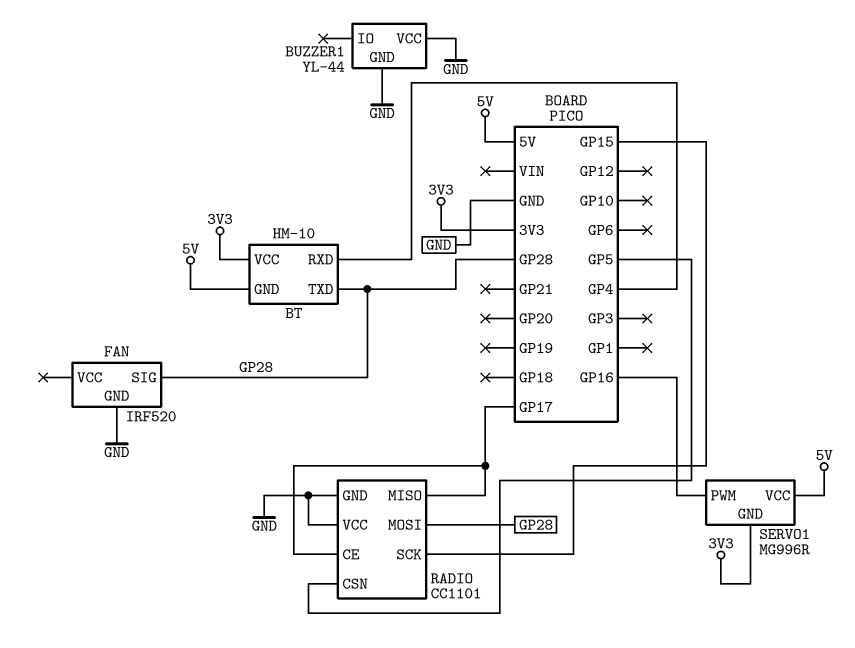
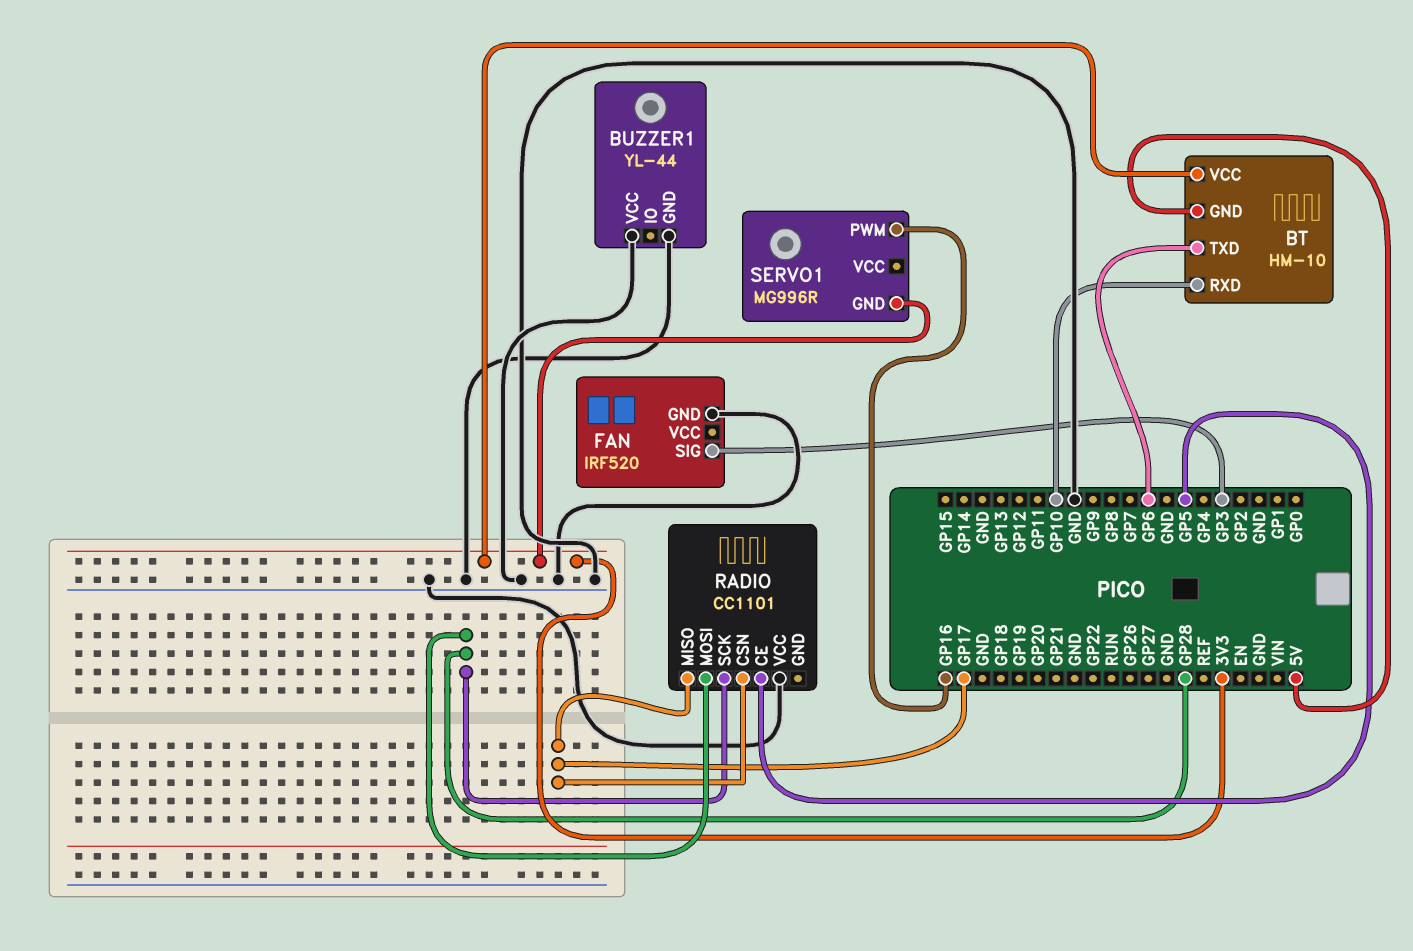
BT pin RXD: GP4 -> GP10
BT pin TXD: GP28 -> GP6
FAN pin SIG: GP28 -> GP3
RADIO pin CE: GP17 -> GP5
RADIO pin CSN: GP5 -> GP17
RADIO pin GND: GND -> none
RADIO pin SCK: GP15 -> GP28
SERVO1 pin VCC: 5V -> none

